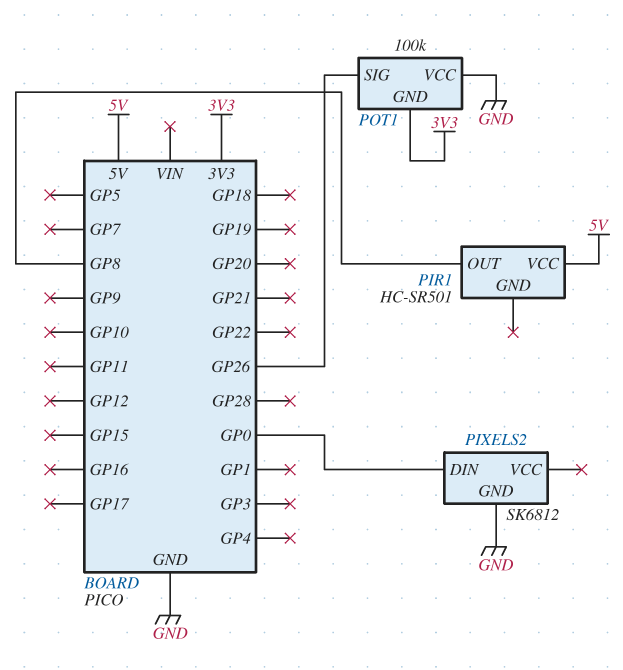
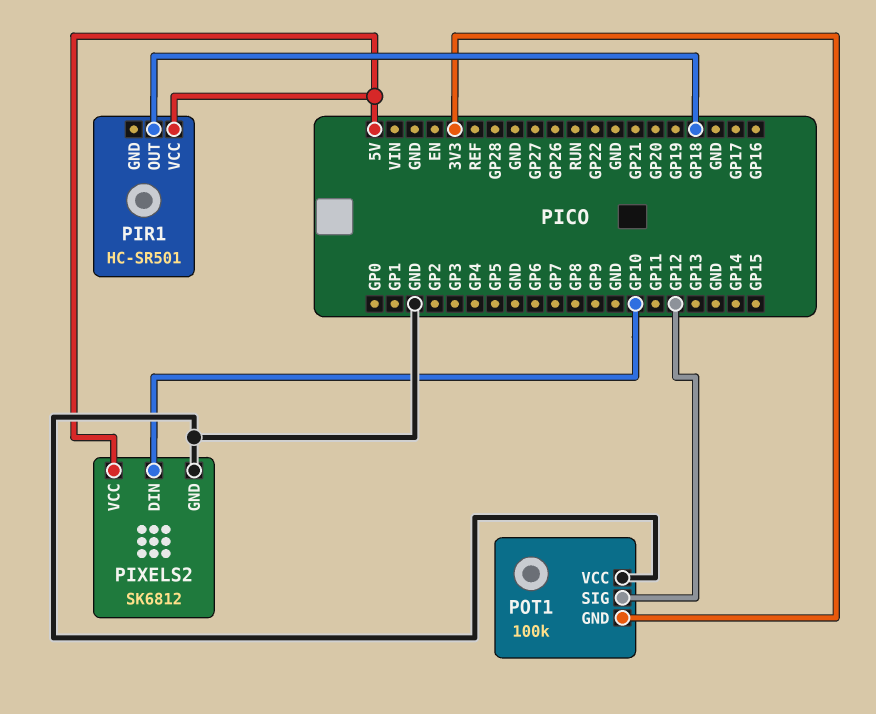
PIR1 pin OUT: GP8 -> GP18
PIXELS2 pin DIN: GP0 -> GP10
PIXELS2 pin VCC: none -> 5V
POT1 pin SIG: GP26 -> GP12

